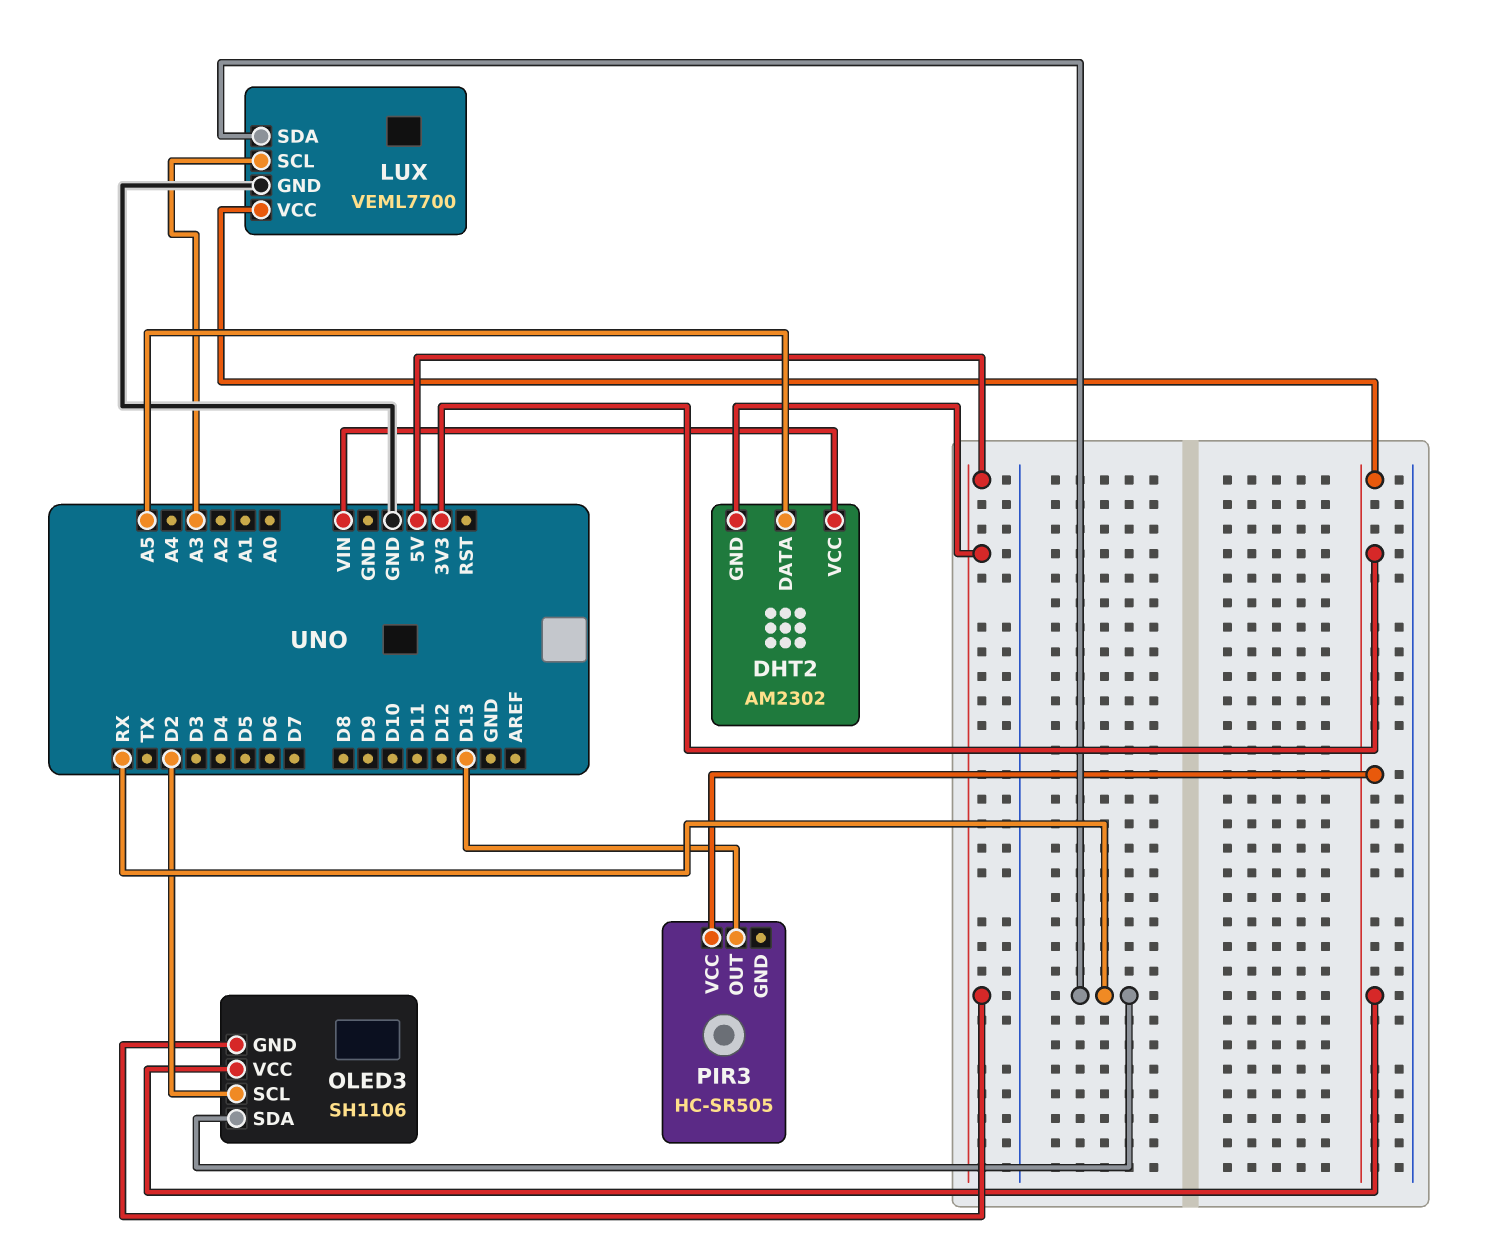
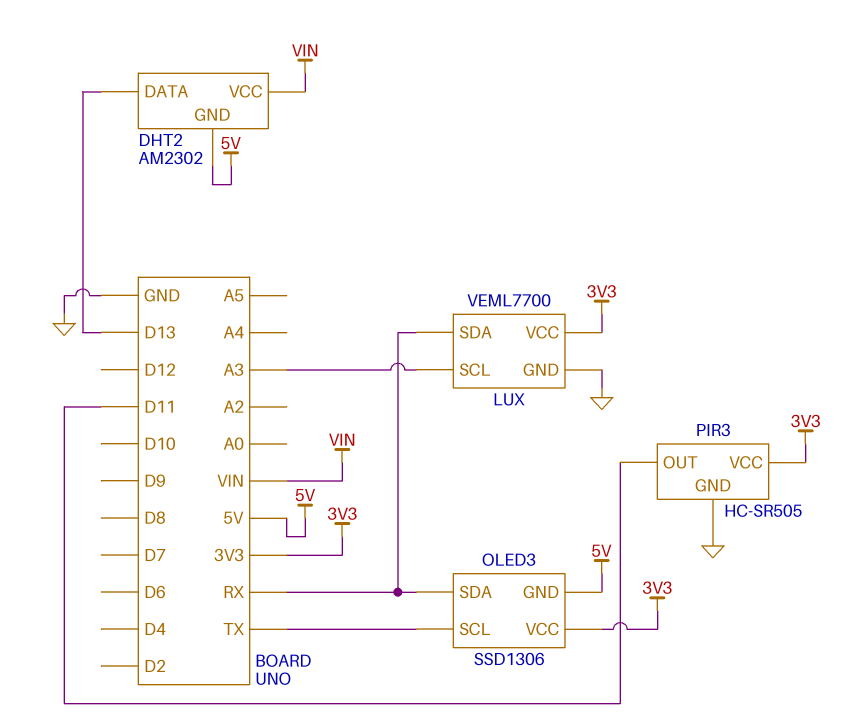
DHT2 pin DATA: A5 -> D13
OLED3: SH1106 -> SSD1306
OLED3 pin SCL: D2 -> TX
PIR3 pin GND: none -> GND
PIR3 pin OUT: D13 -> D11

